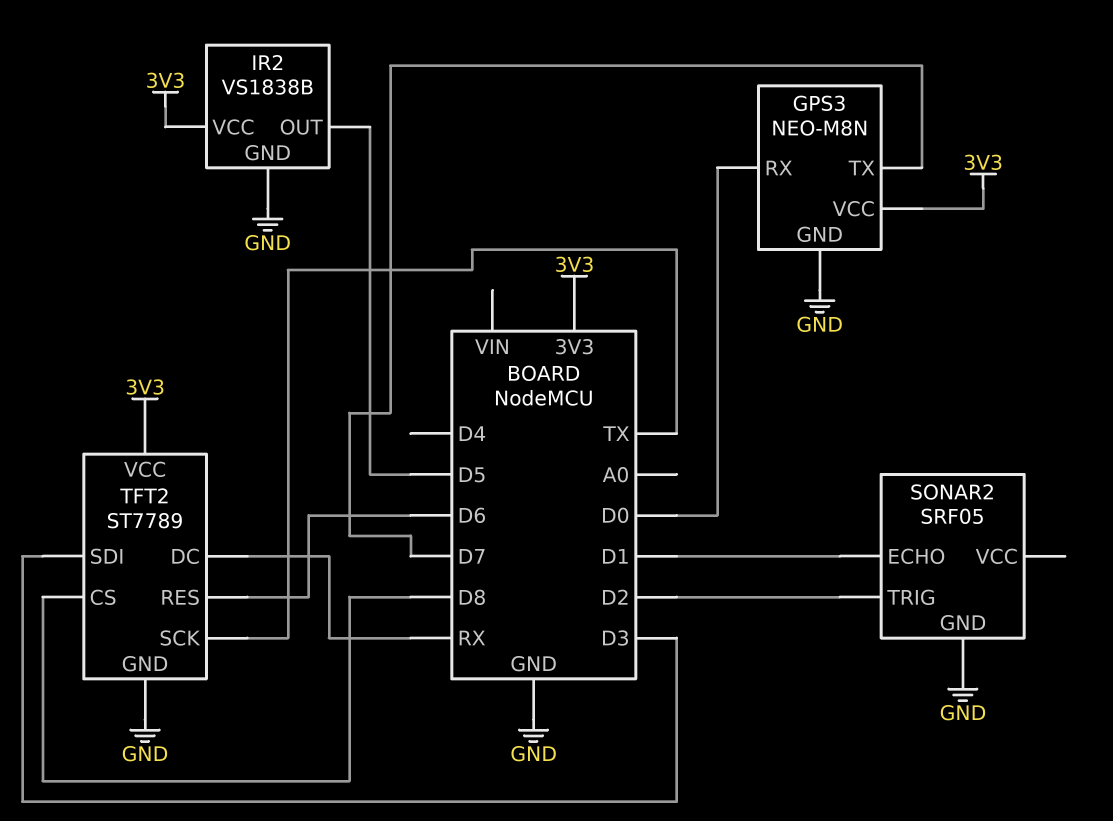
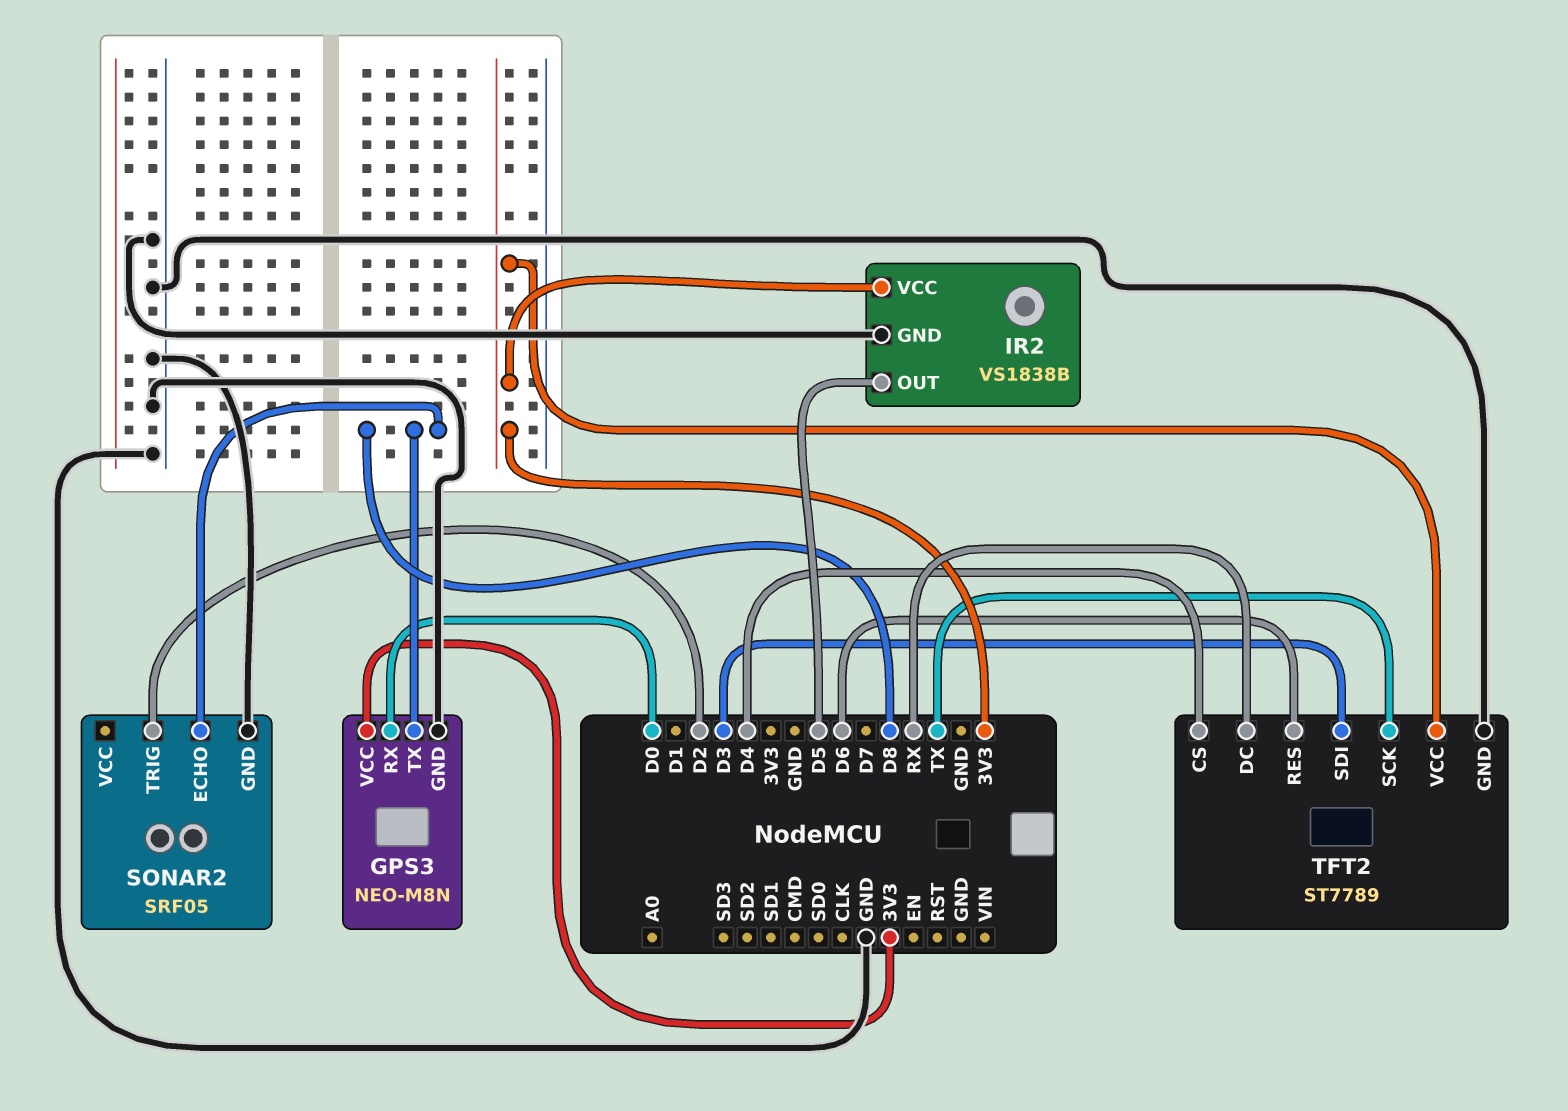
GPS3 pin TX: D7 -> D8
SONAR2 pin ECHO: D1 -> D8
TFT2 pin CS: D8 -> D4

